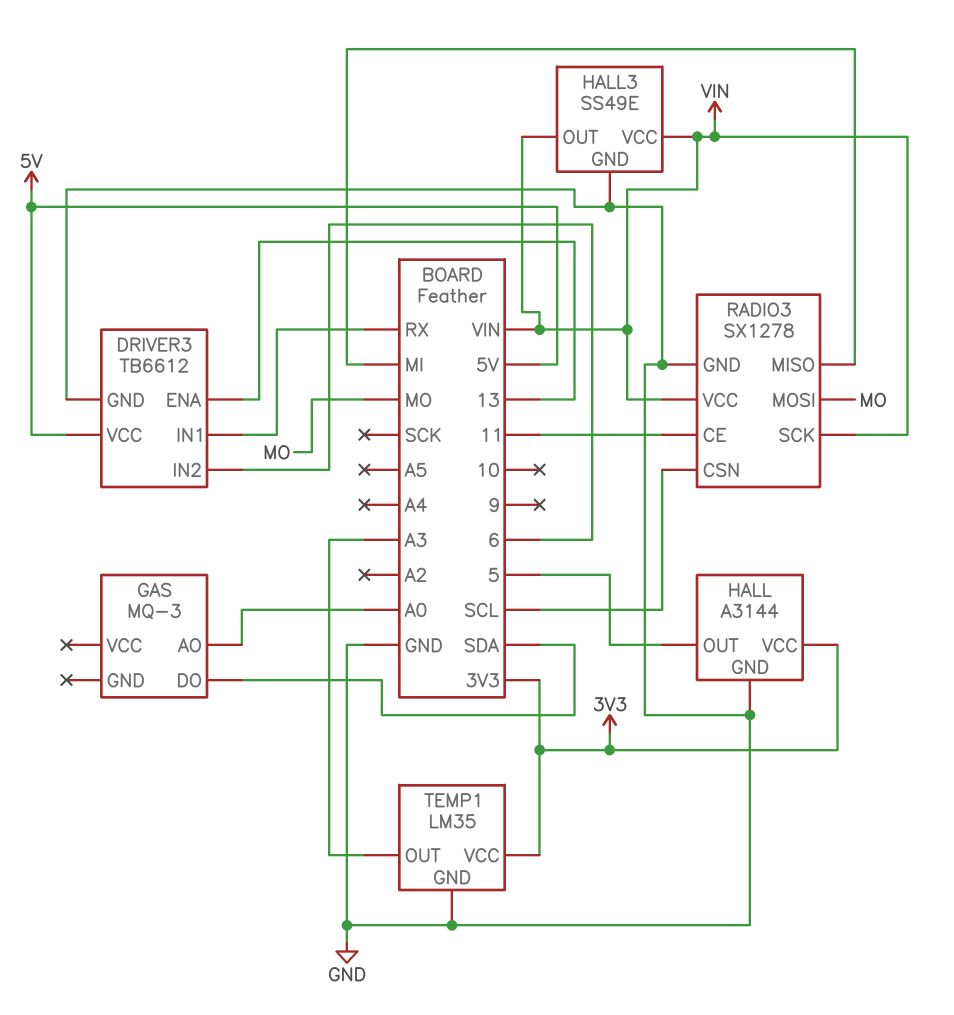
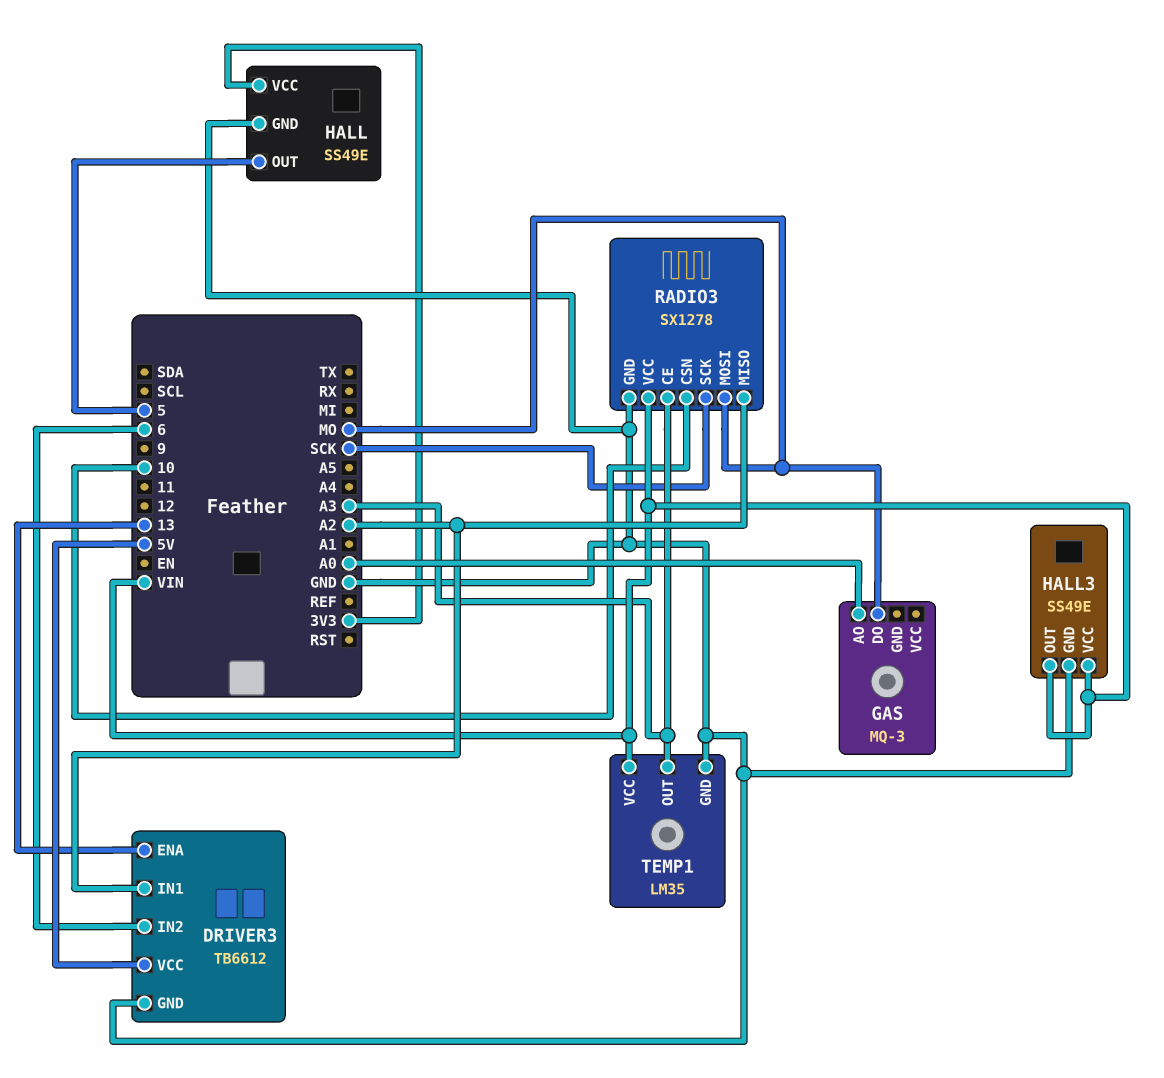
DRIVER3 pin IN1: RX -> A2
GAS pin DO: SDA -> MO
HALL: A3144 -> SS49E
RADIO3 pin CE: 11 -> A3
RADIO3 pin CSN: SCL -> 10
RADIO3 pin MISO: MI -> A2
RADIO3 pin SCK: VIN -> SCK
TEMP1 pin VCC: 3V3 -> VIN

